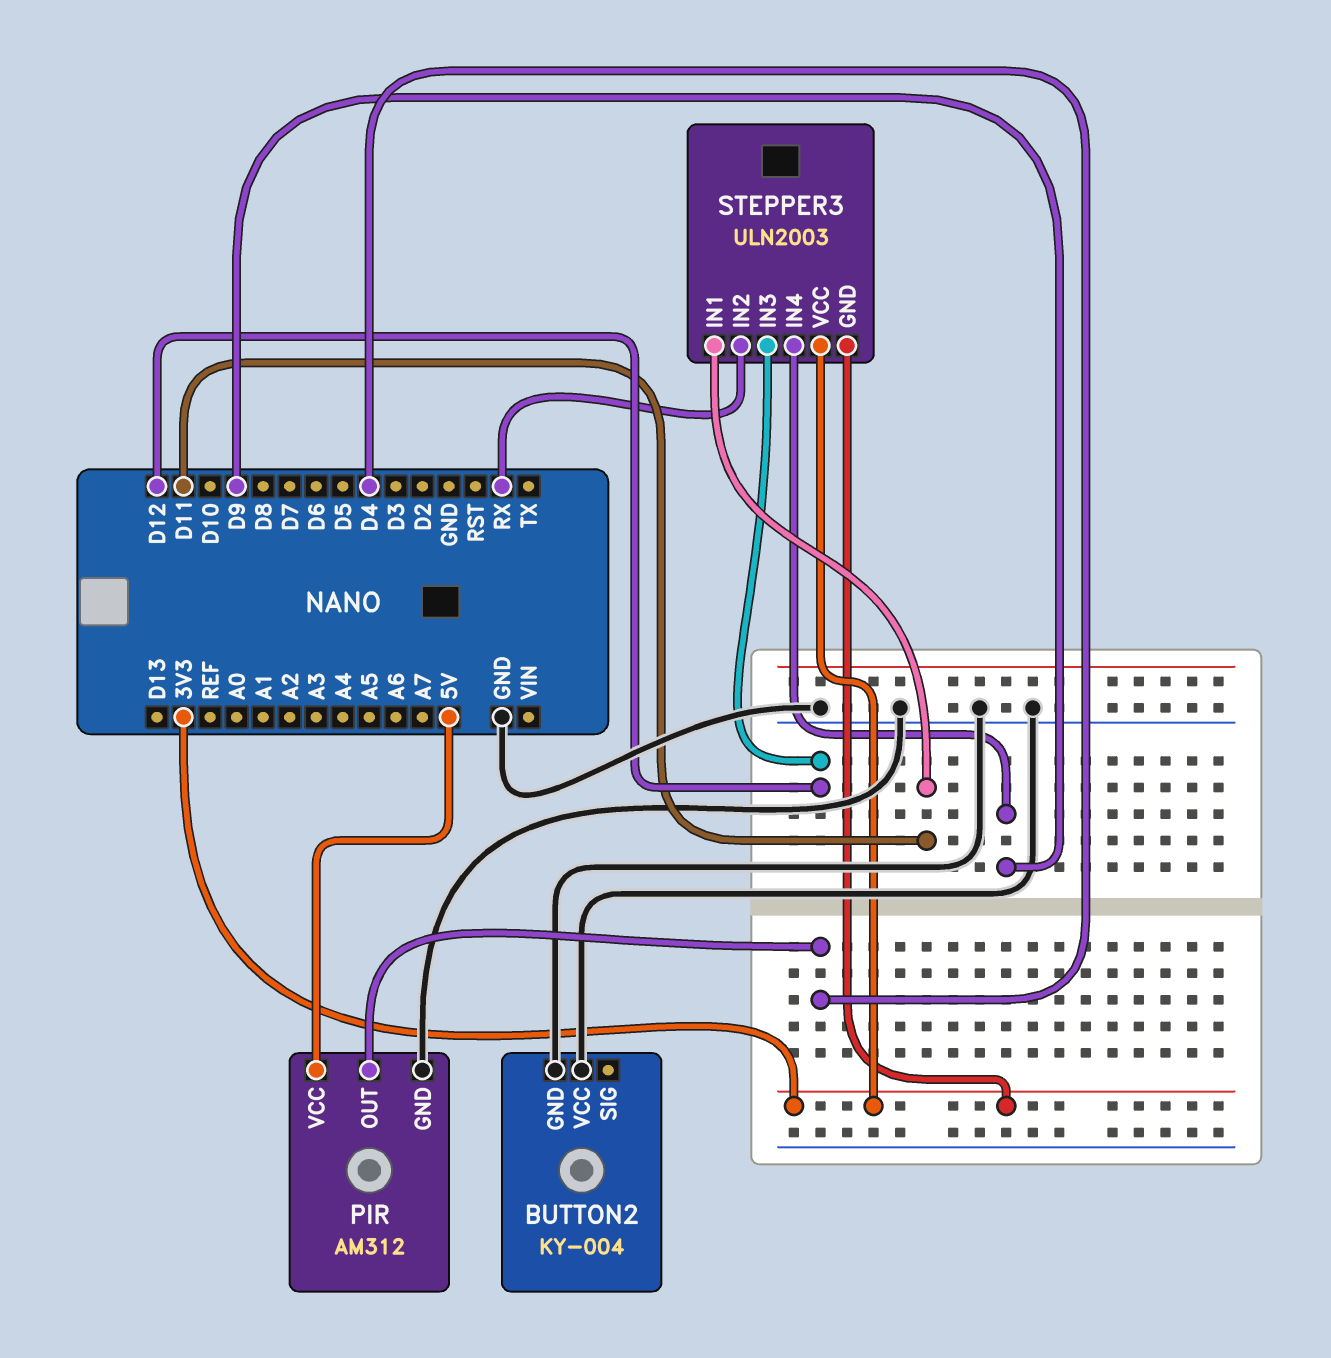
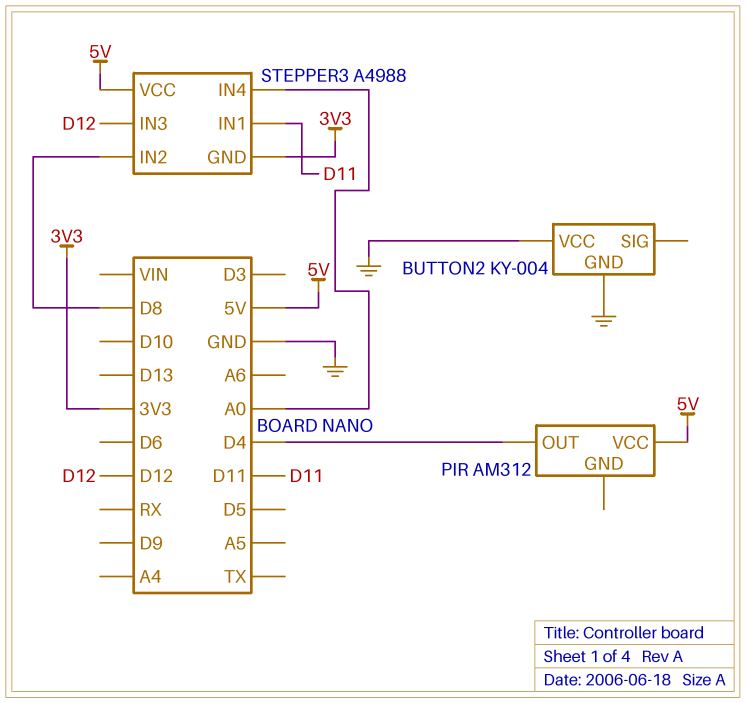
PIR pin GND: GND -> none
STEPPER3: ULN2003 -> A4988
STEPPER3 pin IN2: RX -> D8
STEPPER3 pin IN4: D9 -> A0
STEPPER3 pin VCC: 3V3 -> 5V

